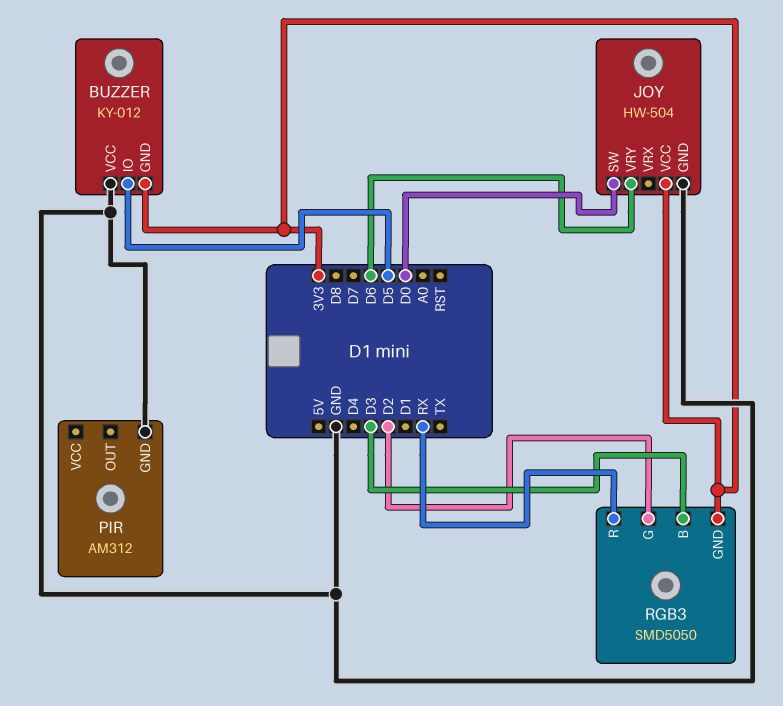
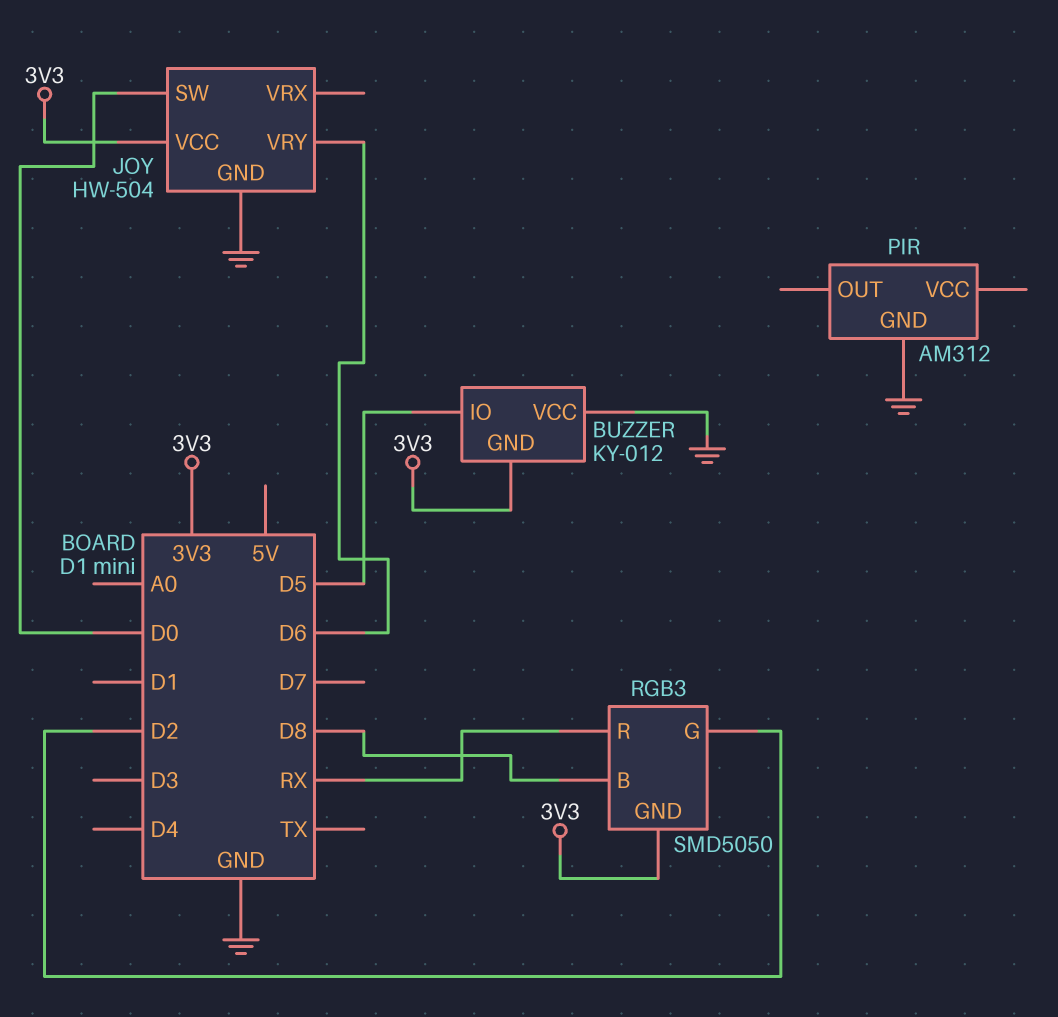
RGB3 pin B: D3 -> D8

